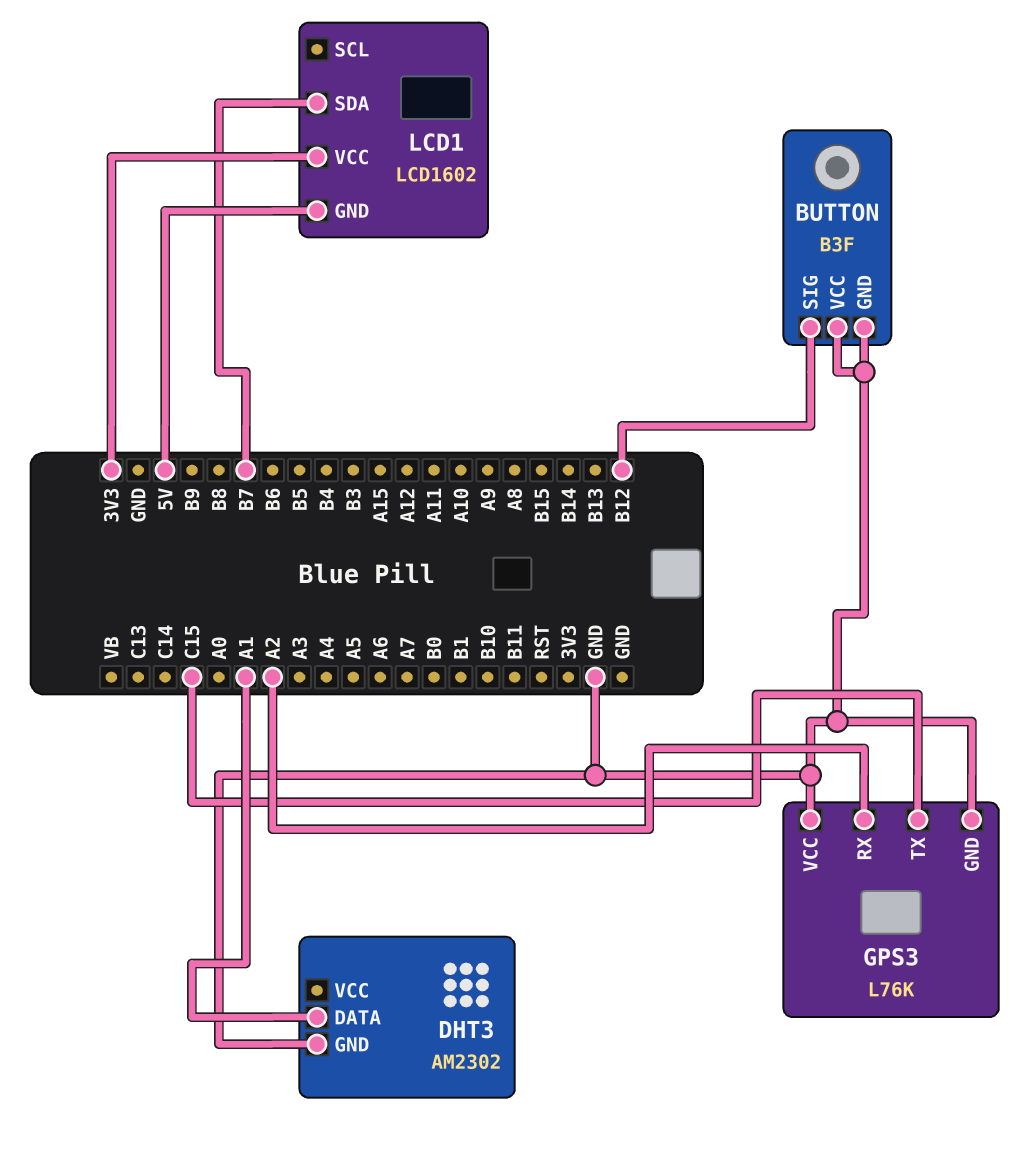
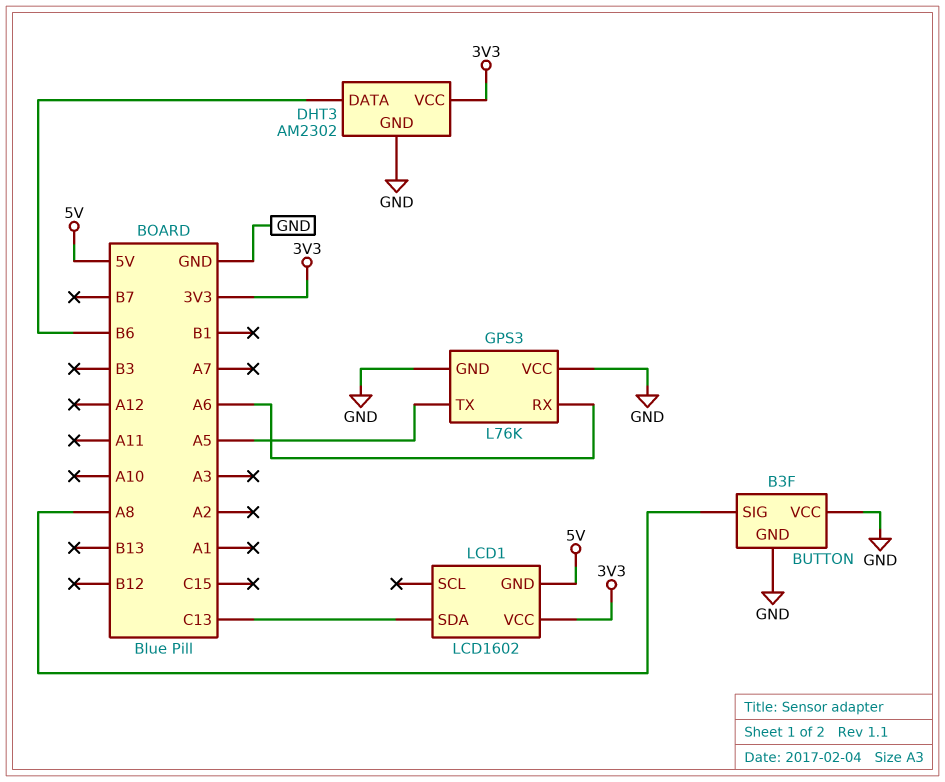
BUTTON pin SIG: B12 -> A8
DHT3 pin DATA: A1 -> B6
DHT3 pin VCC: none -> 3V3
GPS3 pin RX: A2 -> A6
GPS3 pin TX: C15 -> A5
LCD1 pin SDA: B7 -> C13

